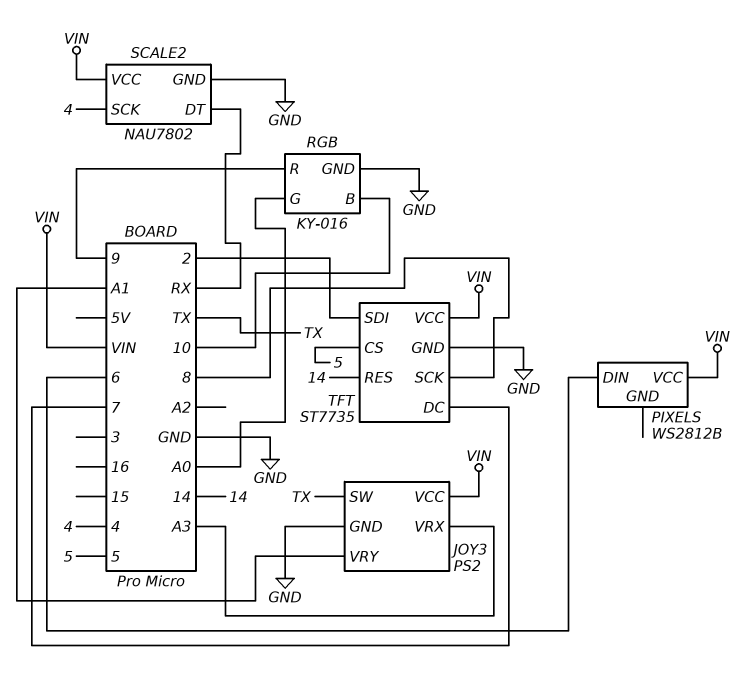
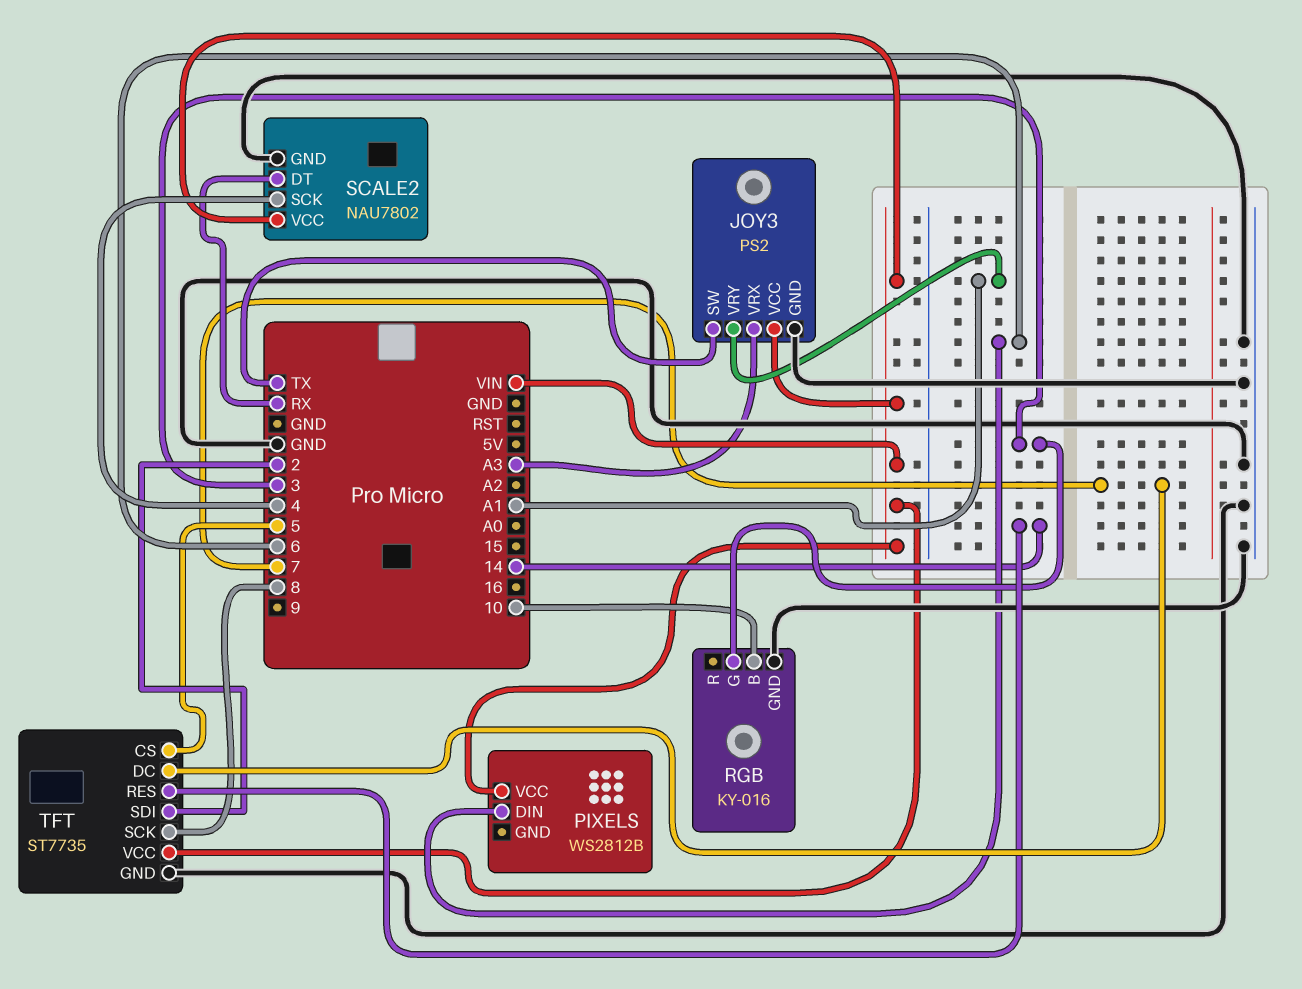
RGB pin G: A0 -> 3
RGB pin R: 9 -> none

